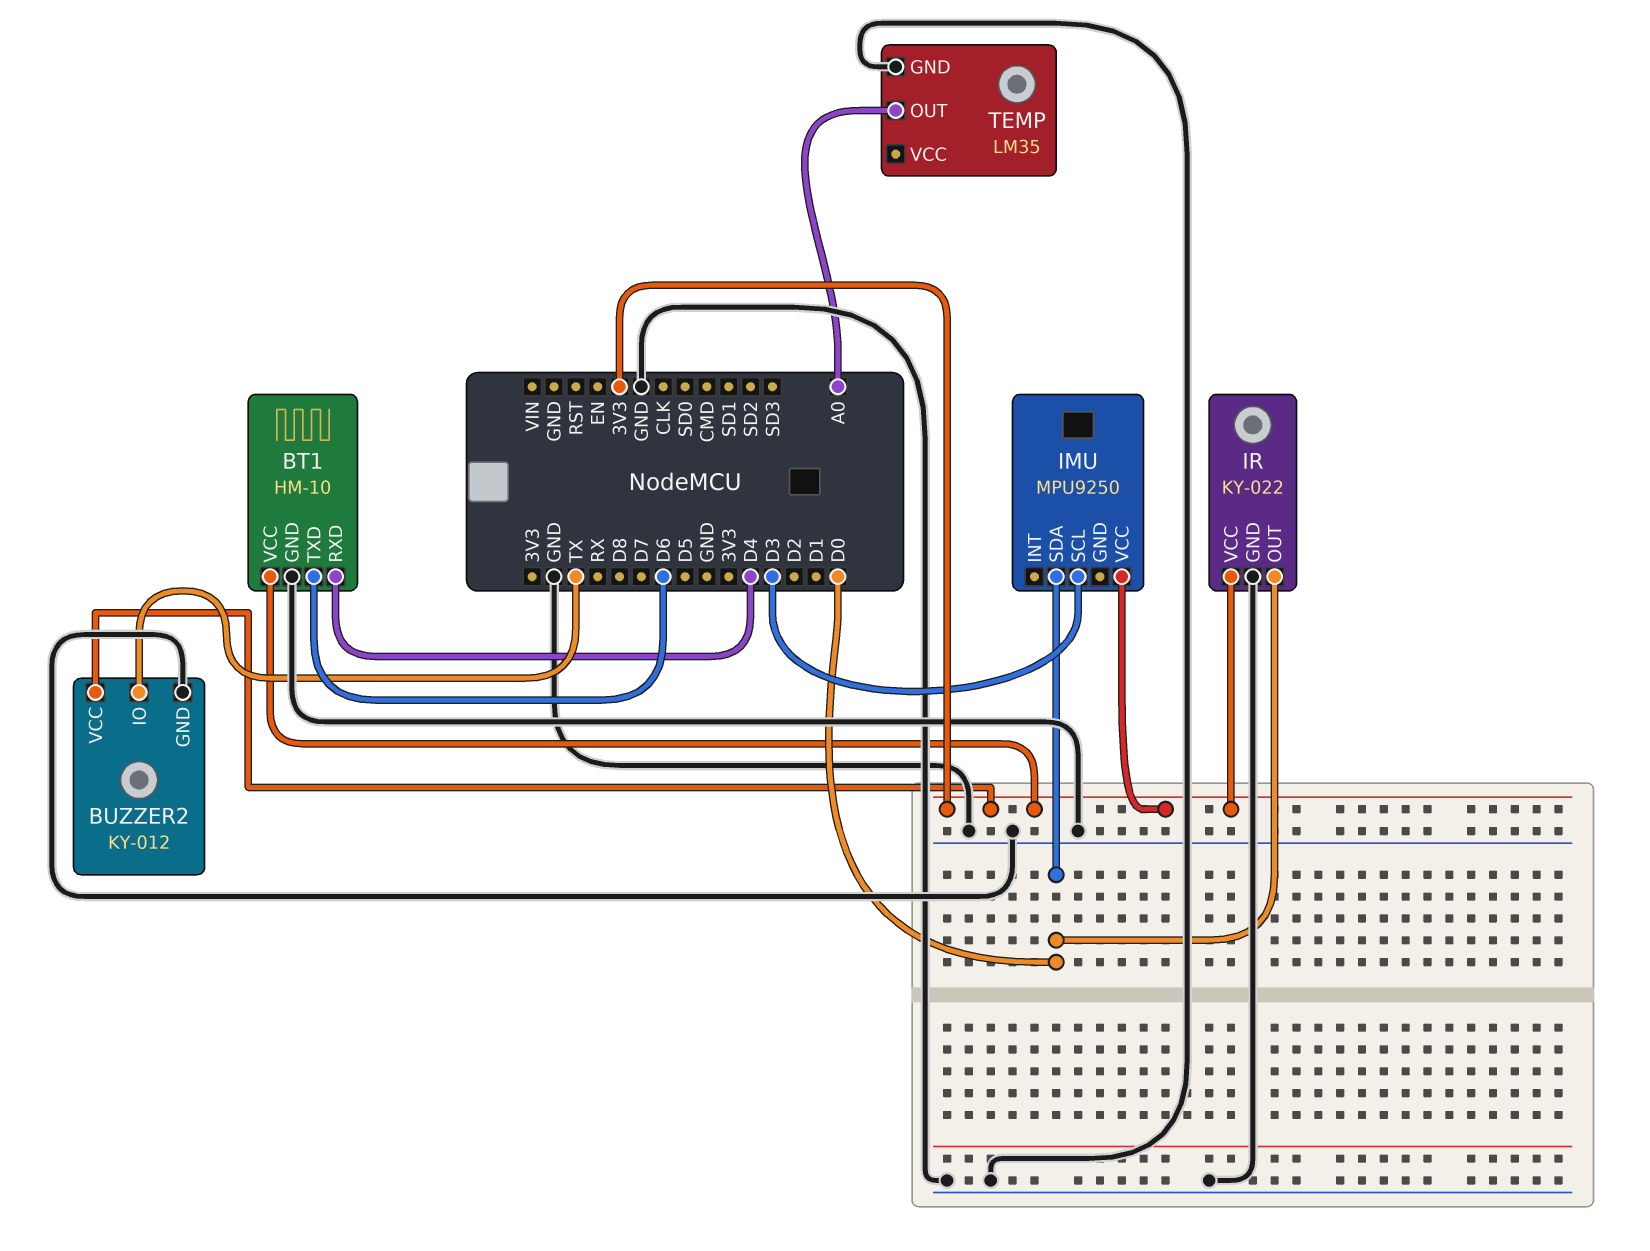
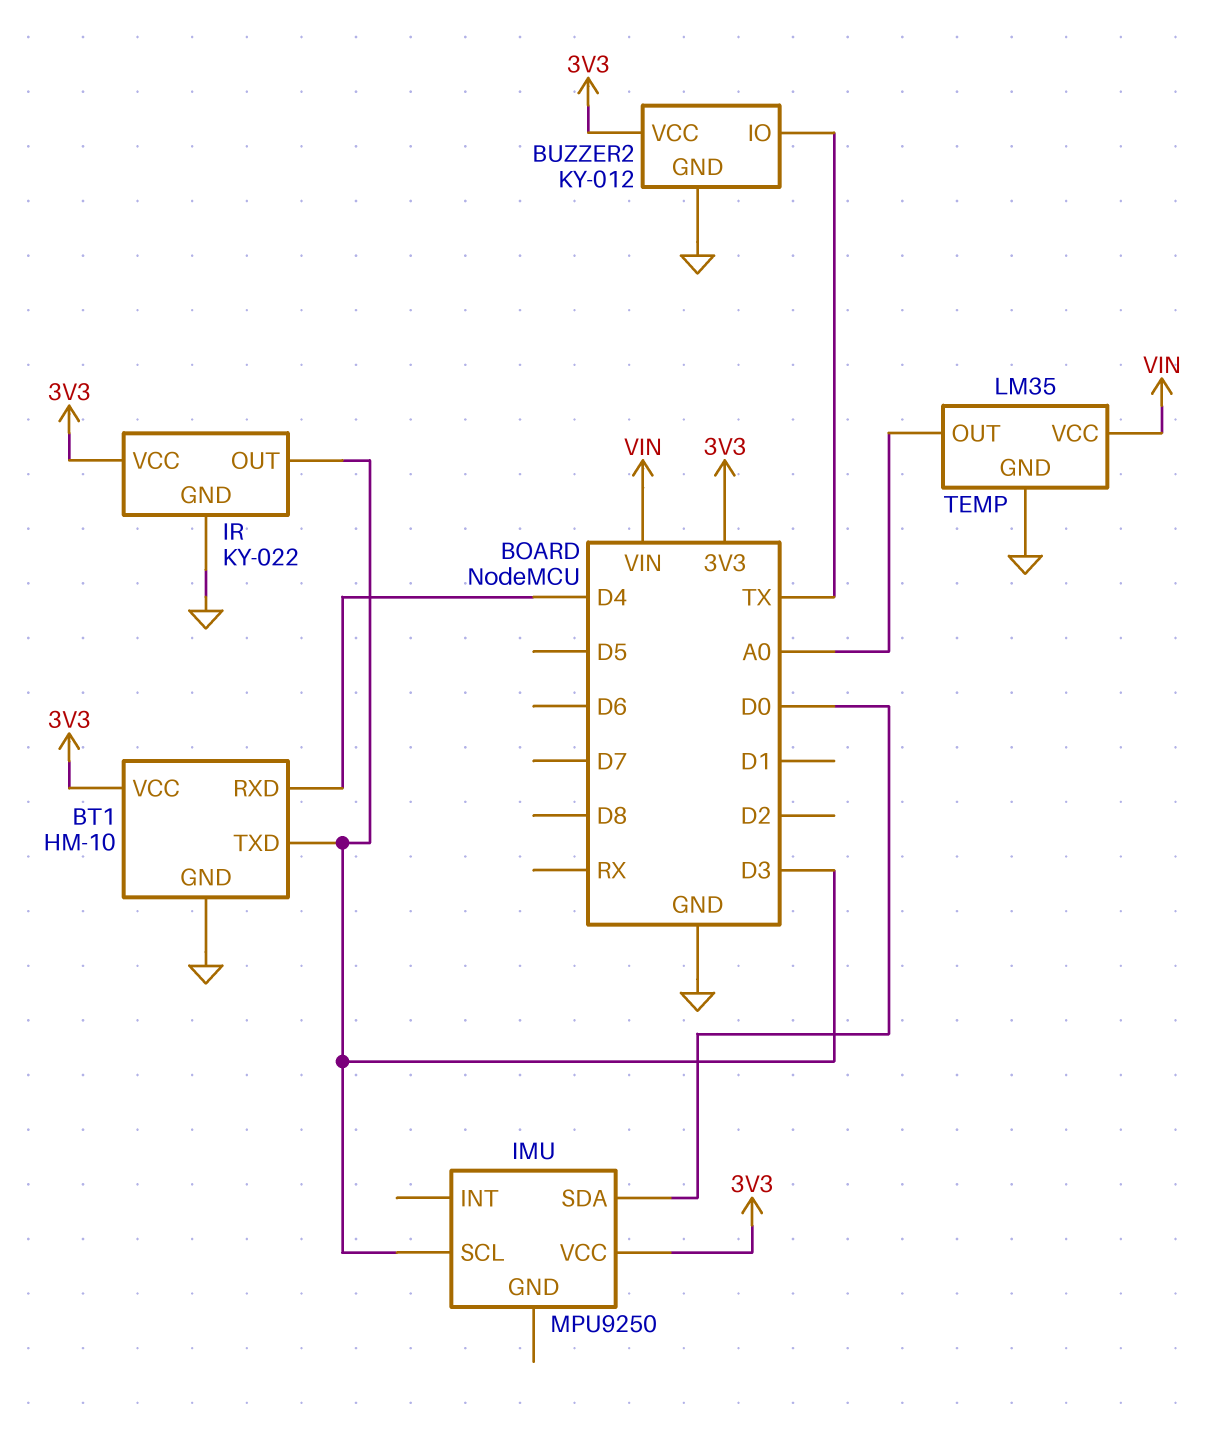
BT1 pin TXD: D6 -> D3
IR pin OUT: D0 -> D3
TEMP pin VCC: none -> VIN

